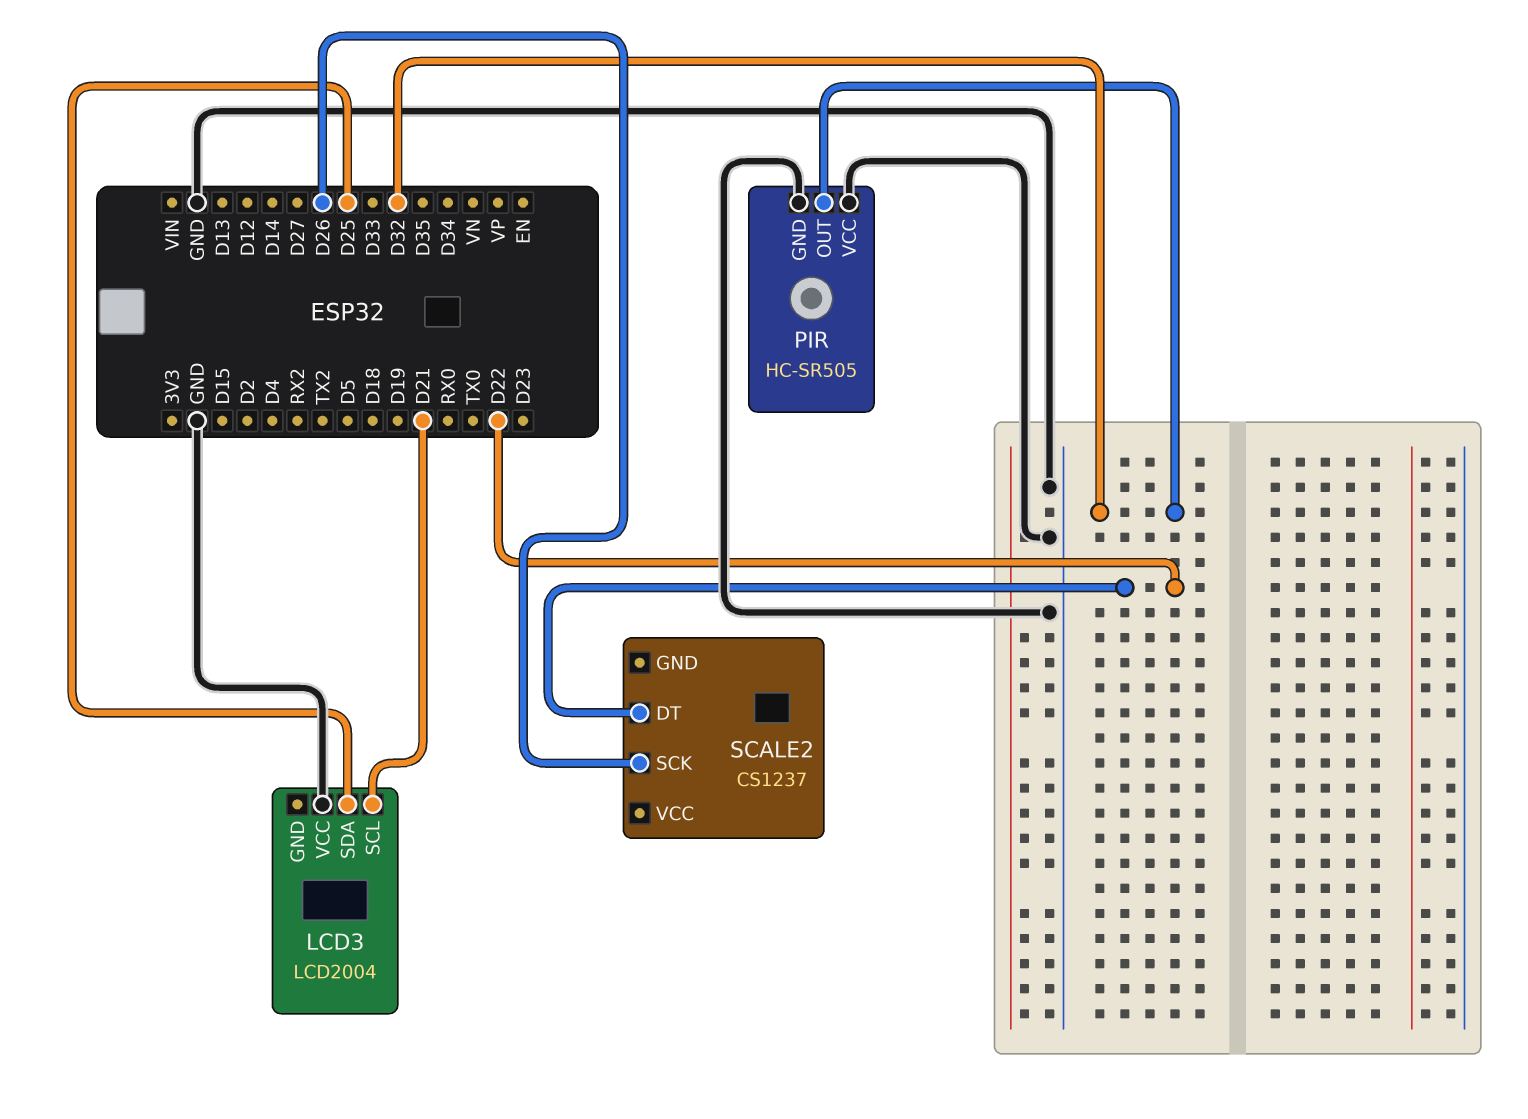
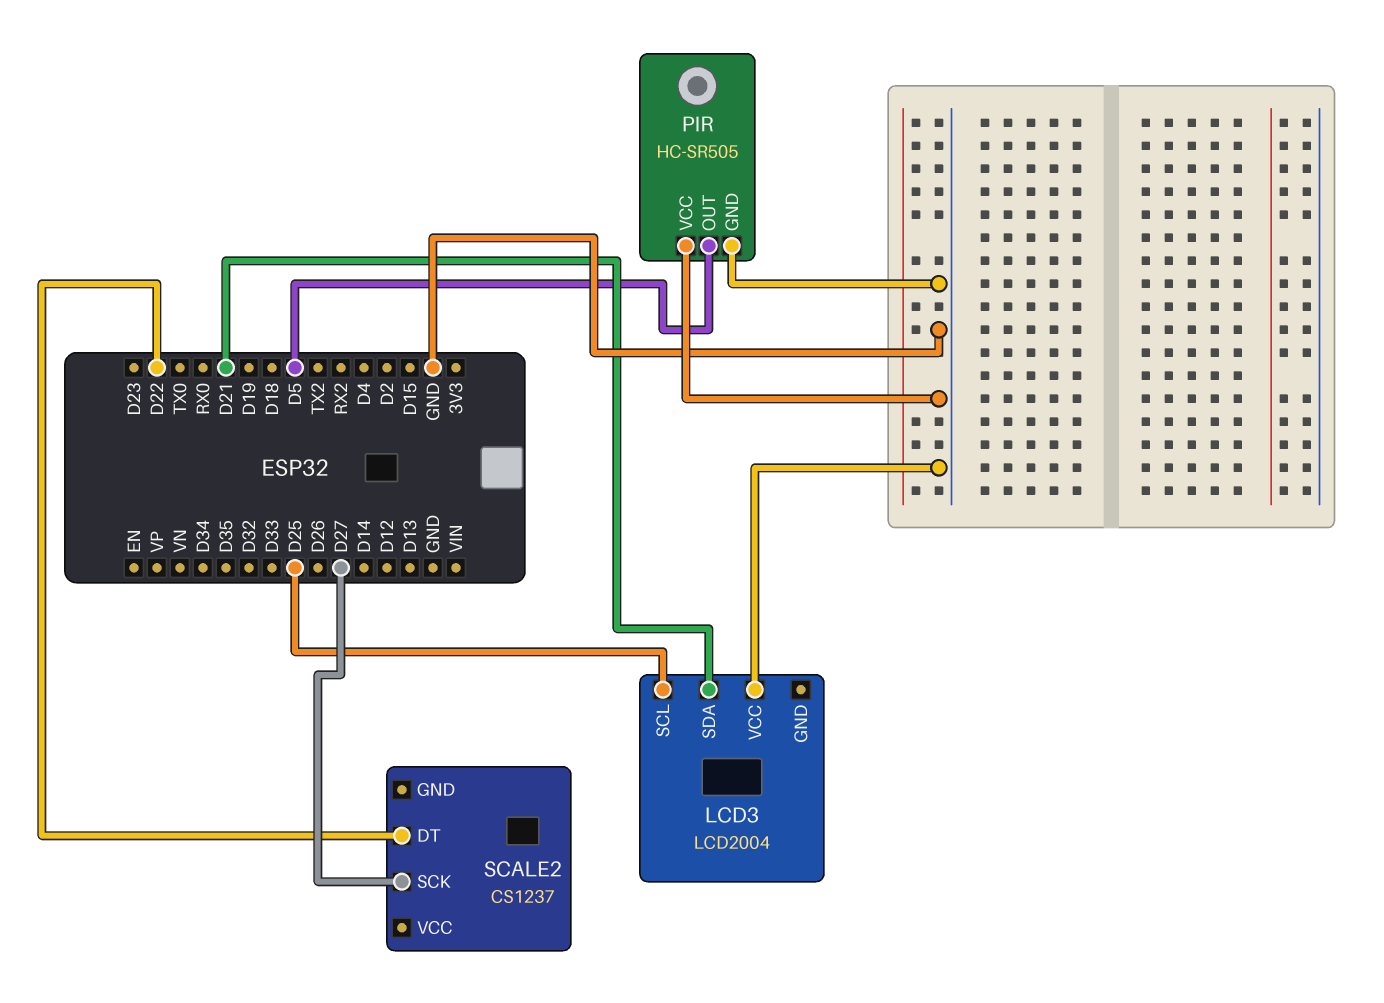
LCD3 pin SCL: D21 -> D25
LCD3 pin SDA: D25 -> D21
PIR pin OUT: D32 -> D5
SCALE2 pin SCK: D26 -> D27

